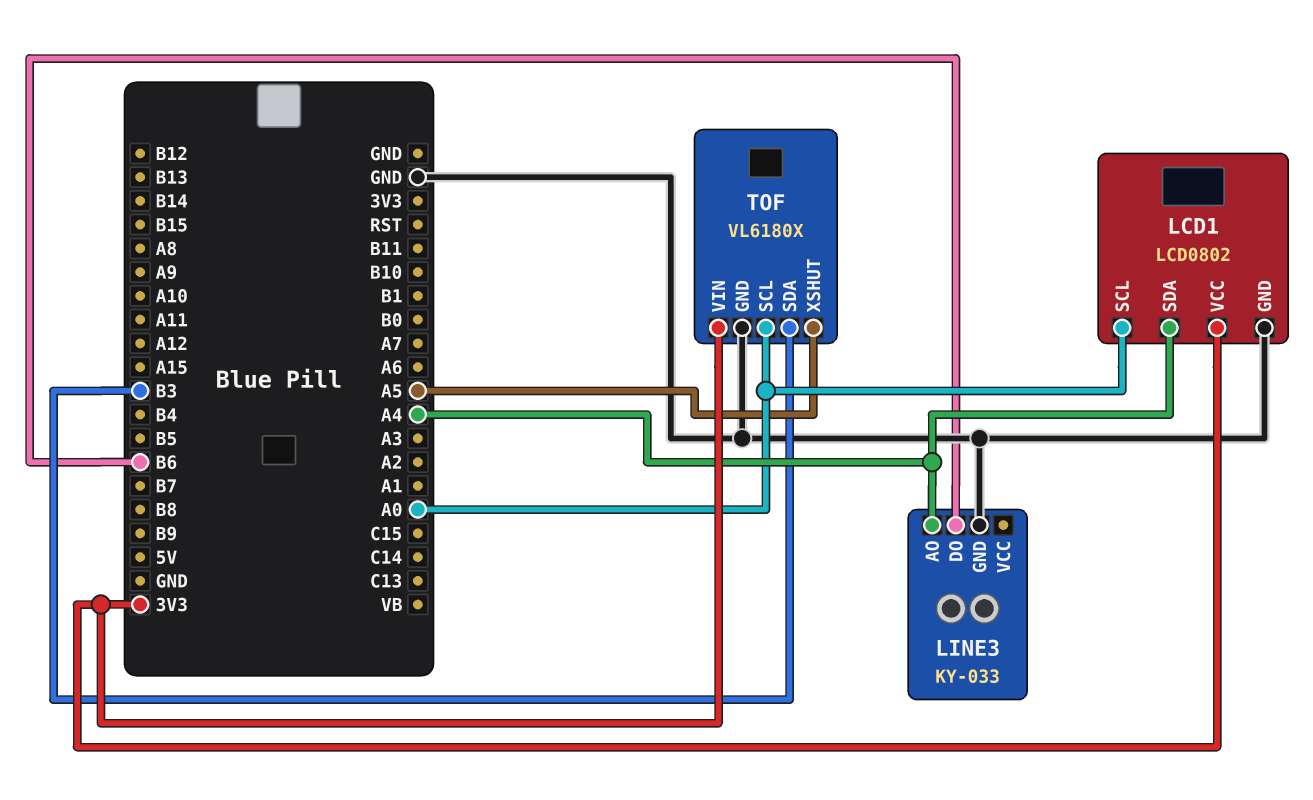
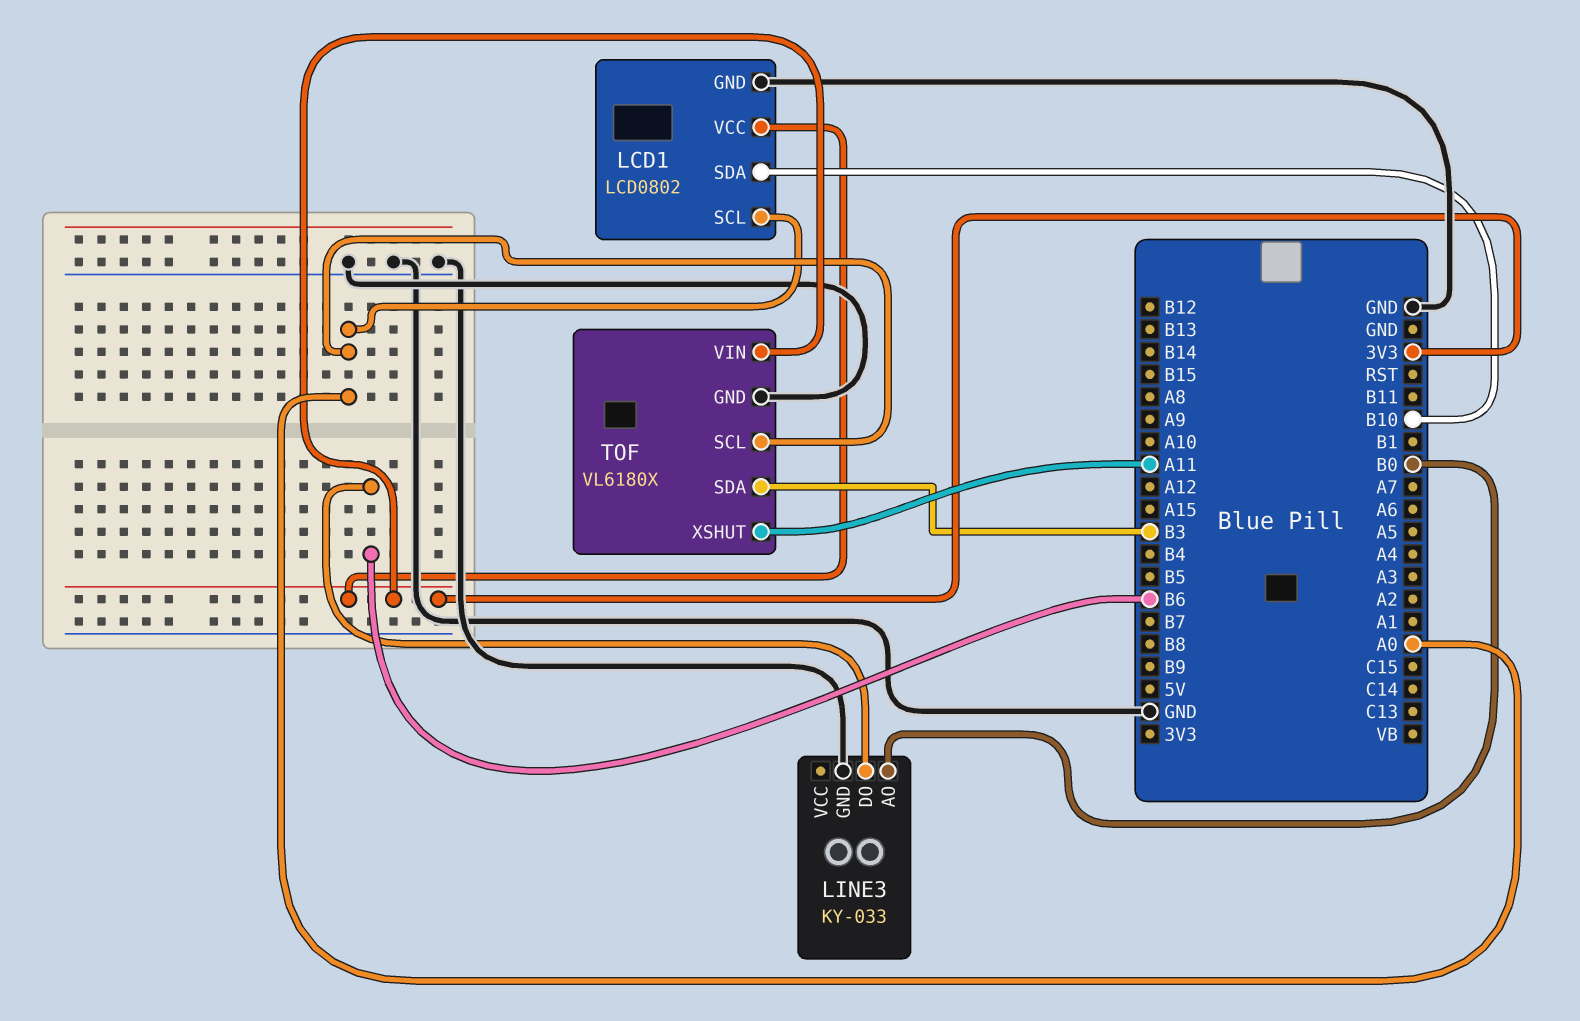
LCD1 pin SDA: A4 -> B10
LINE3 pin AO: A4 -> B0
TOF pin XSHUT: A5 -> A11

